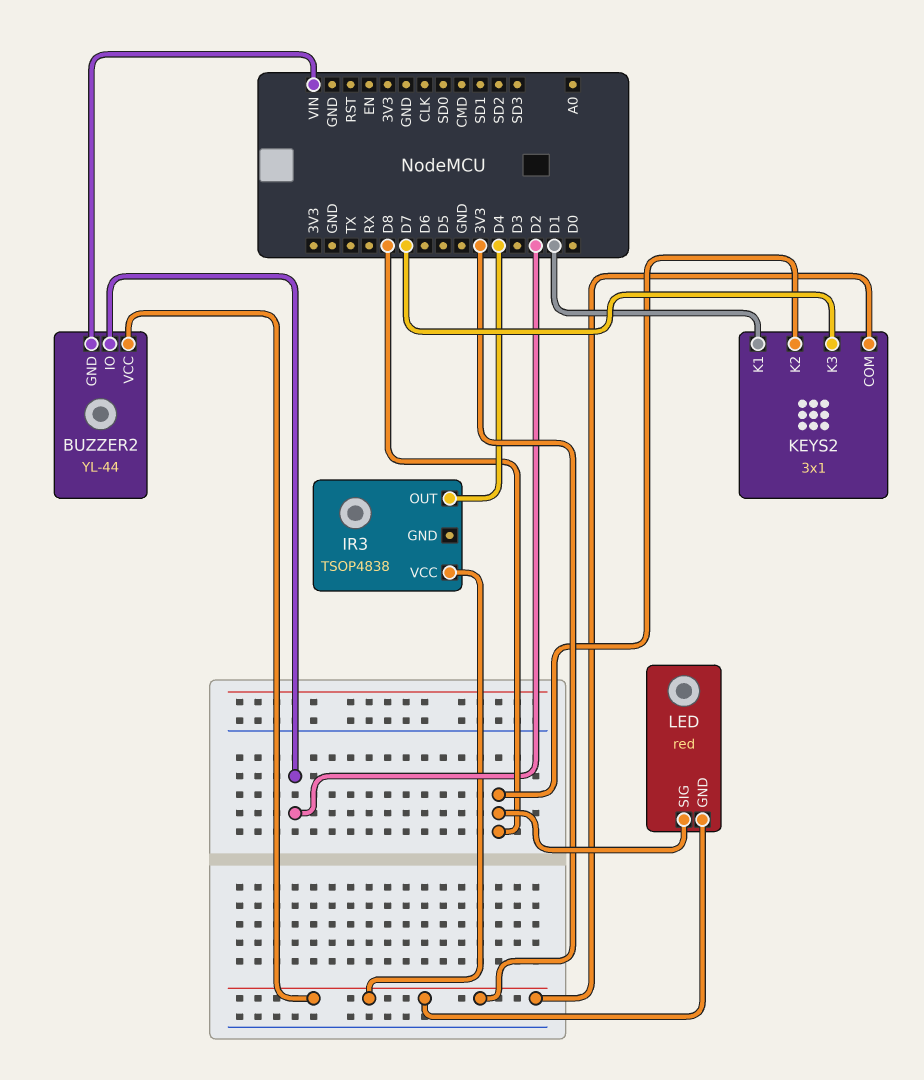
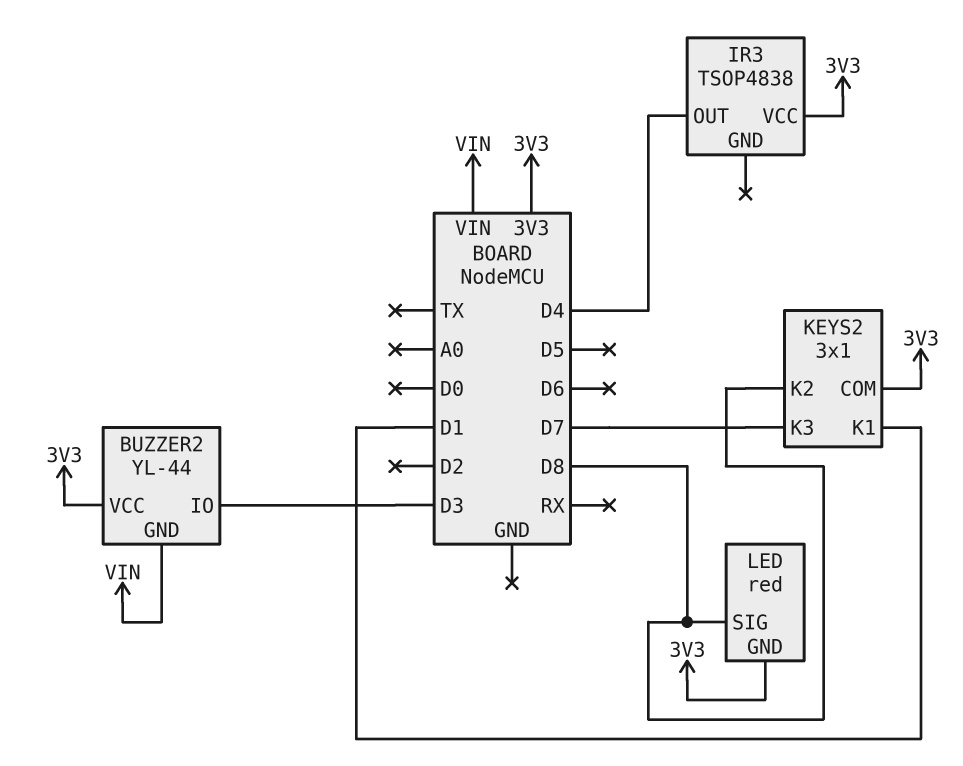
BUZZER2 pin IO: D2 -> D3

